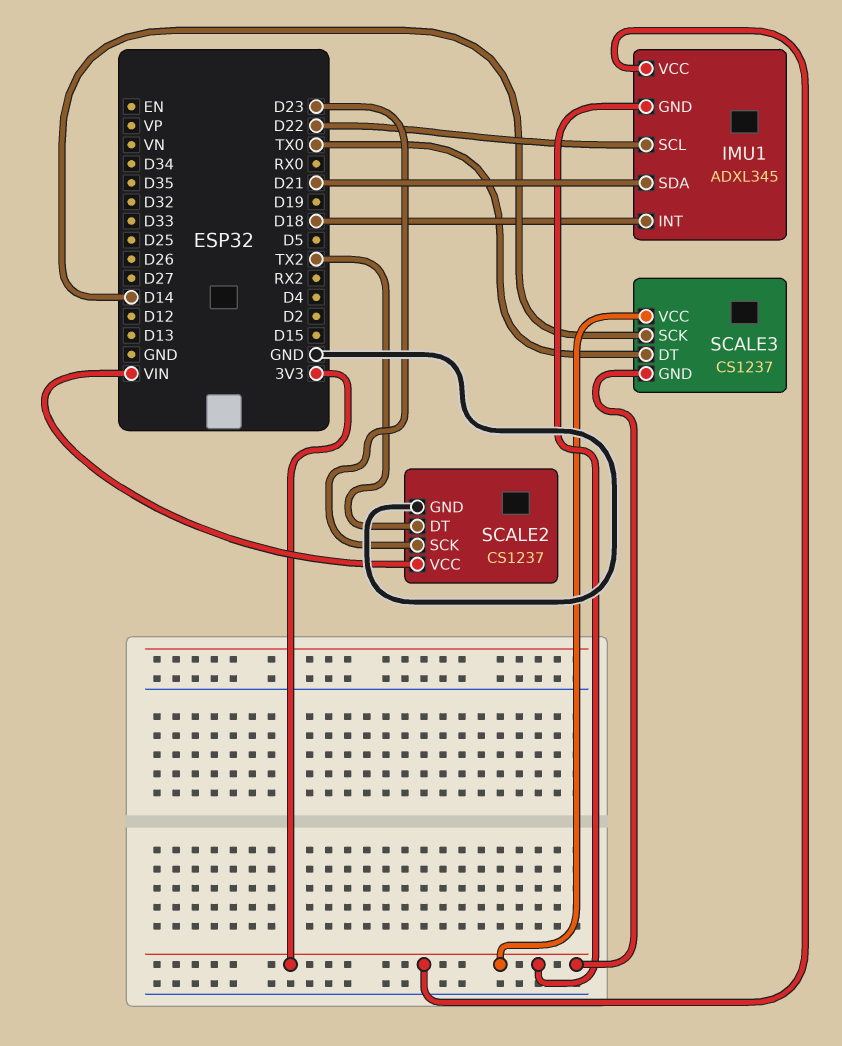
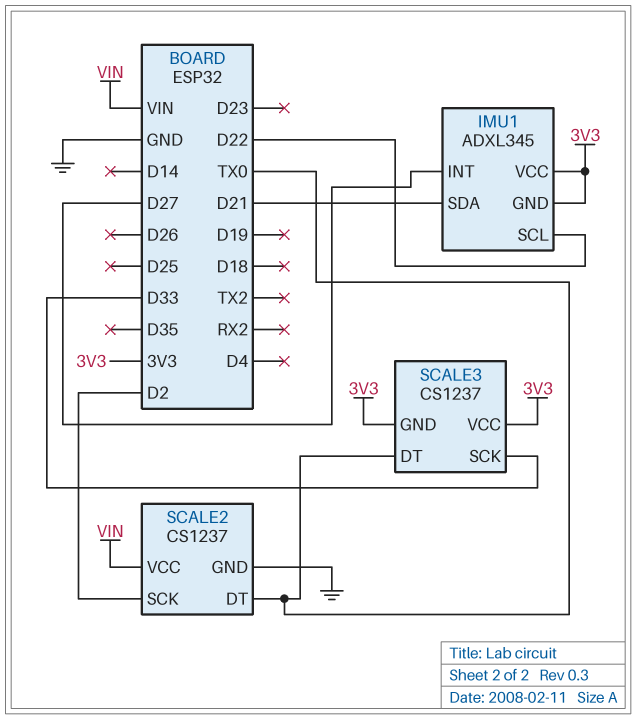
IMU1 pin INT: D18 -> D27
SCALE2 pin DT: TX2 -> TX0
SCALE2 pin SCK: D23 -> D2
SCALE3 pin SCK: D14 -> D33

